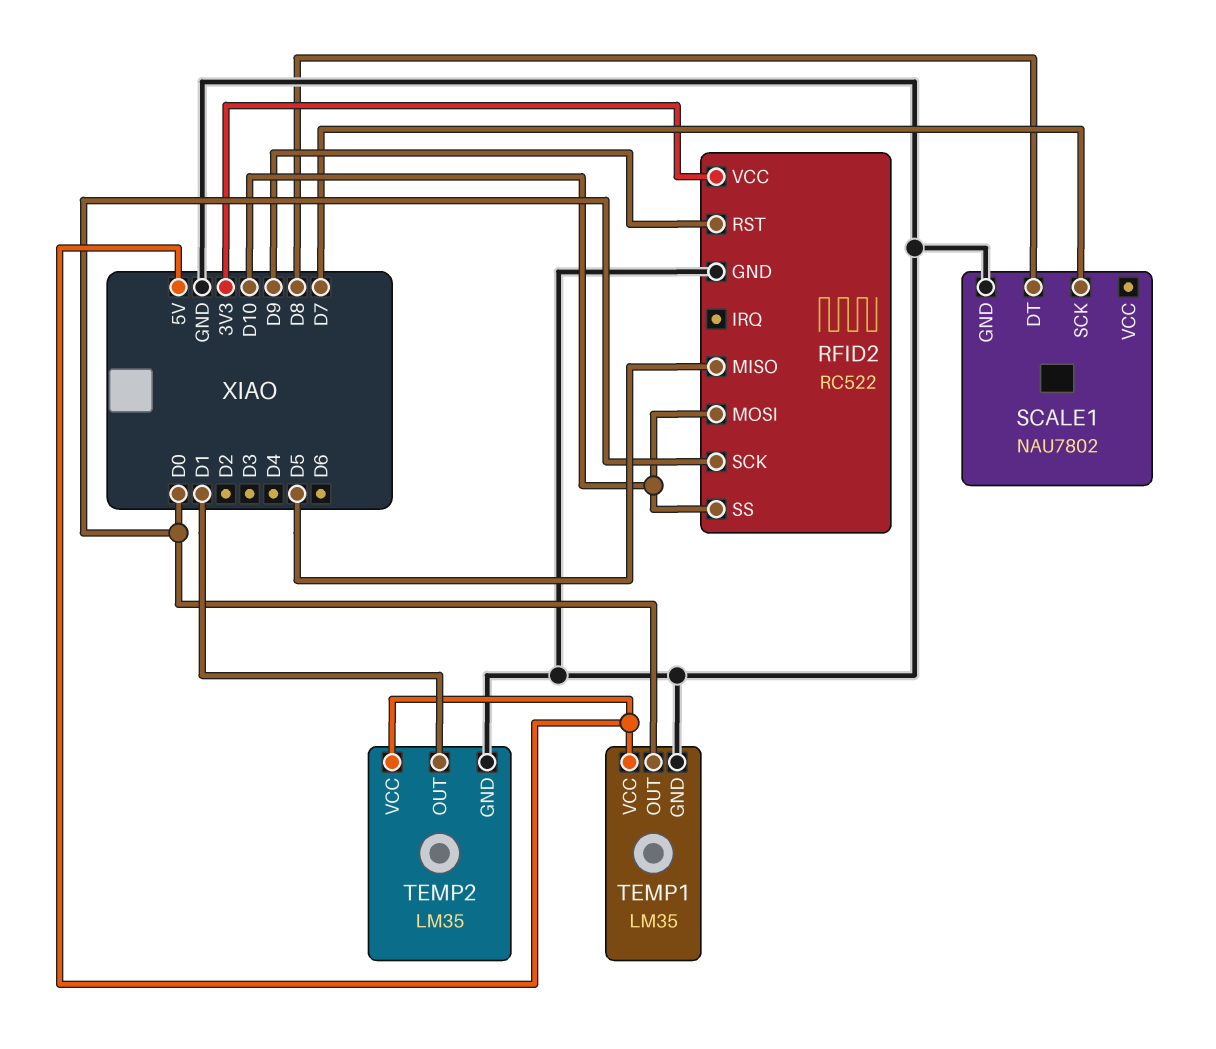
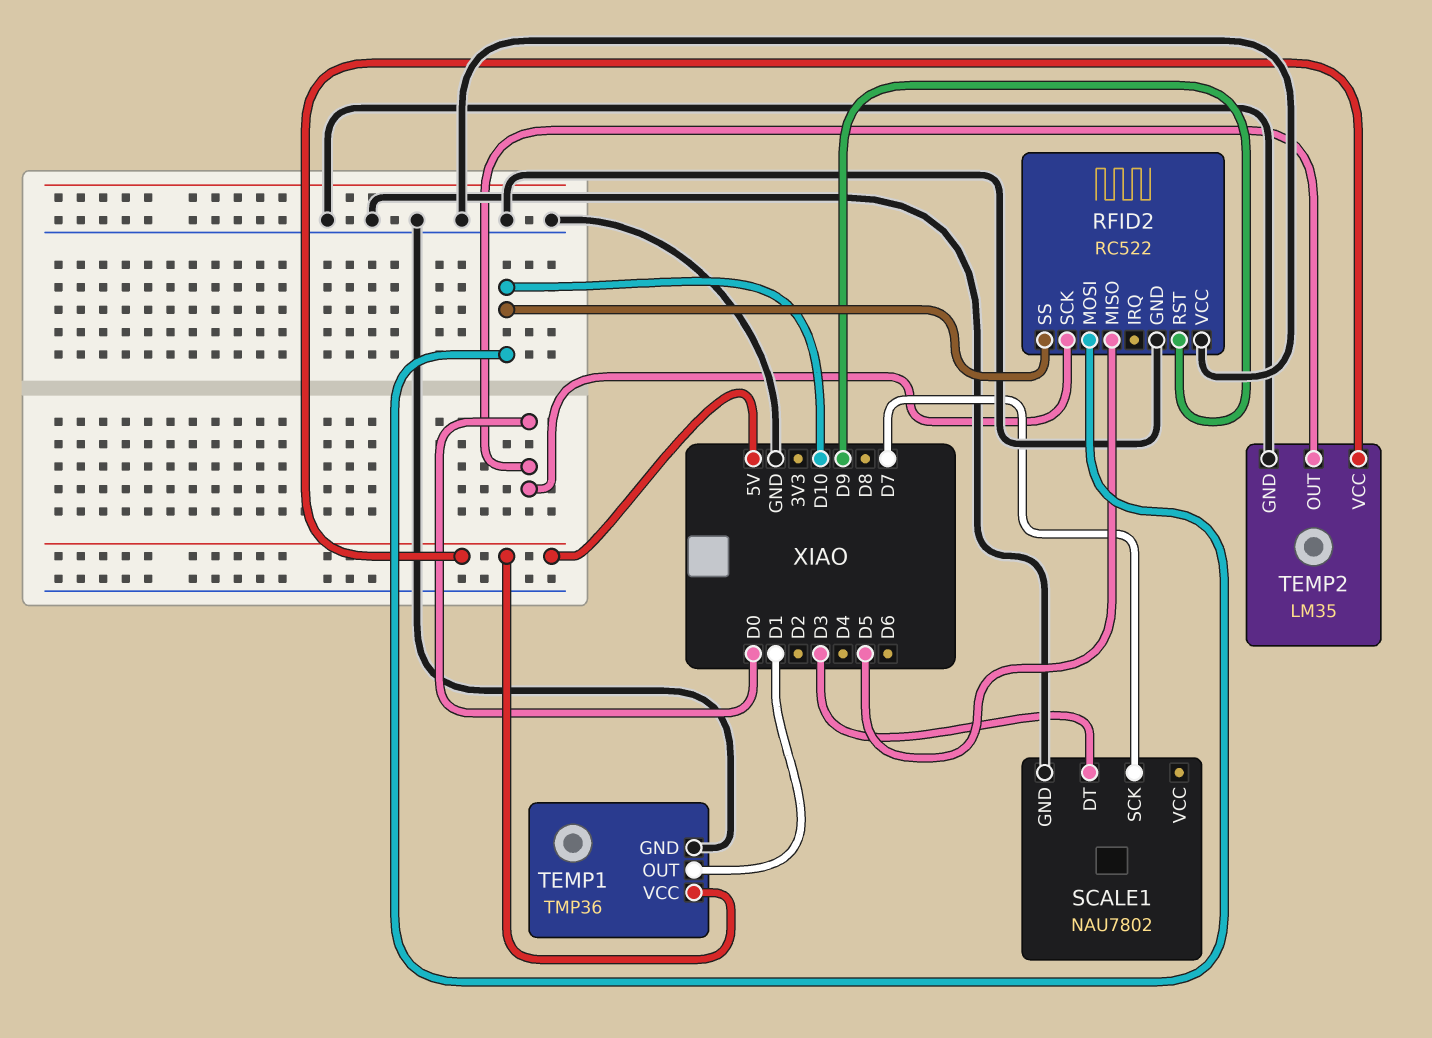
RFID2 pin VCC: 3V3 -> GND
SCALE1 pin DT: D8 -> D3
TEMP1: LM35 -> TMP36
TEMP1 pin OUT: D0 -> D1
TEMP2 pin OUT: D1 -> D0

